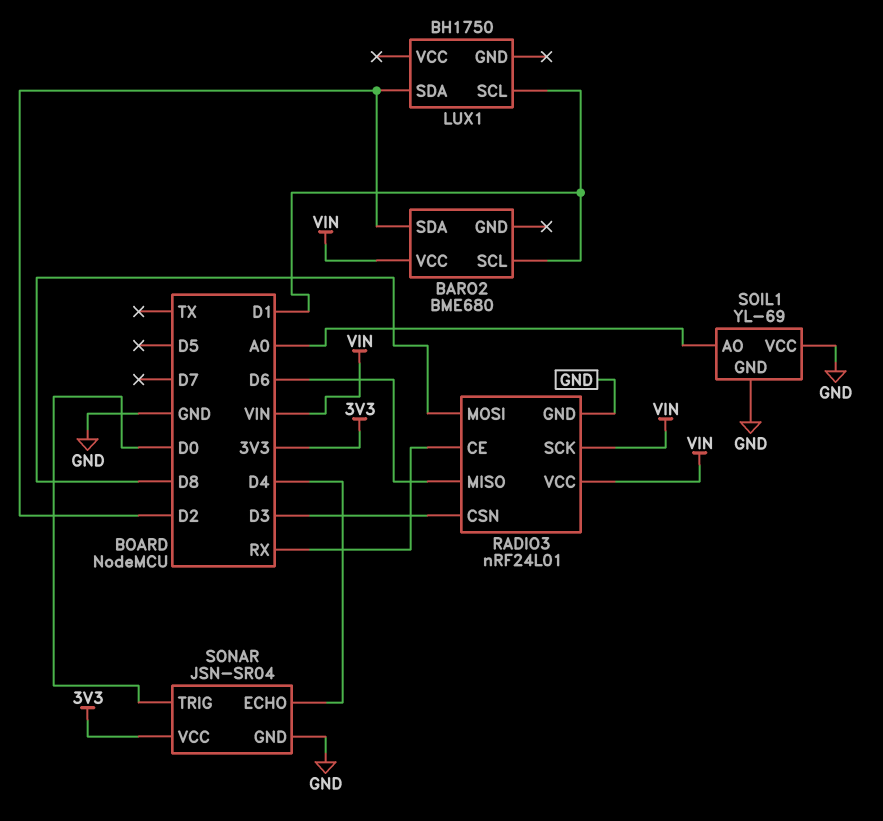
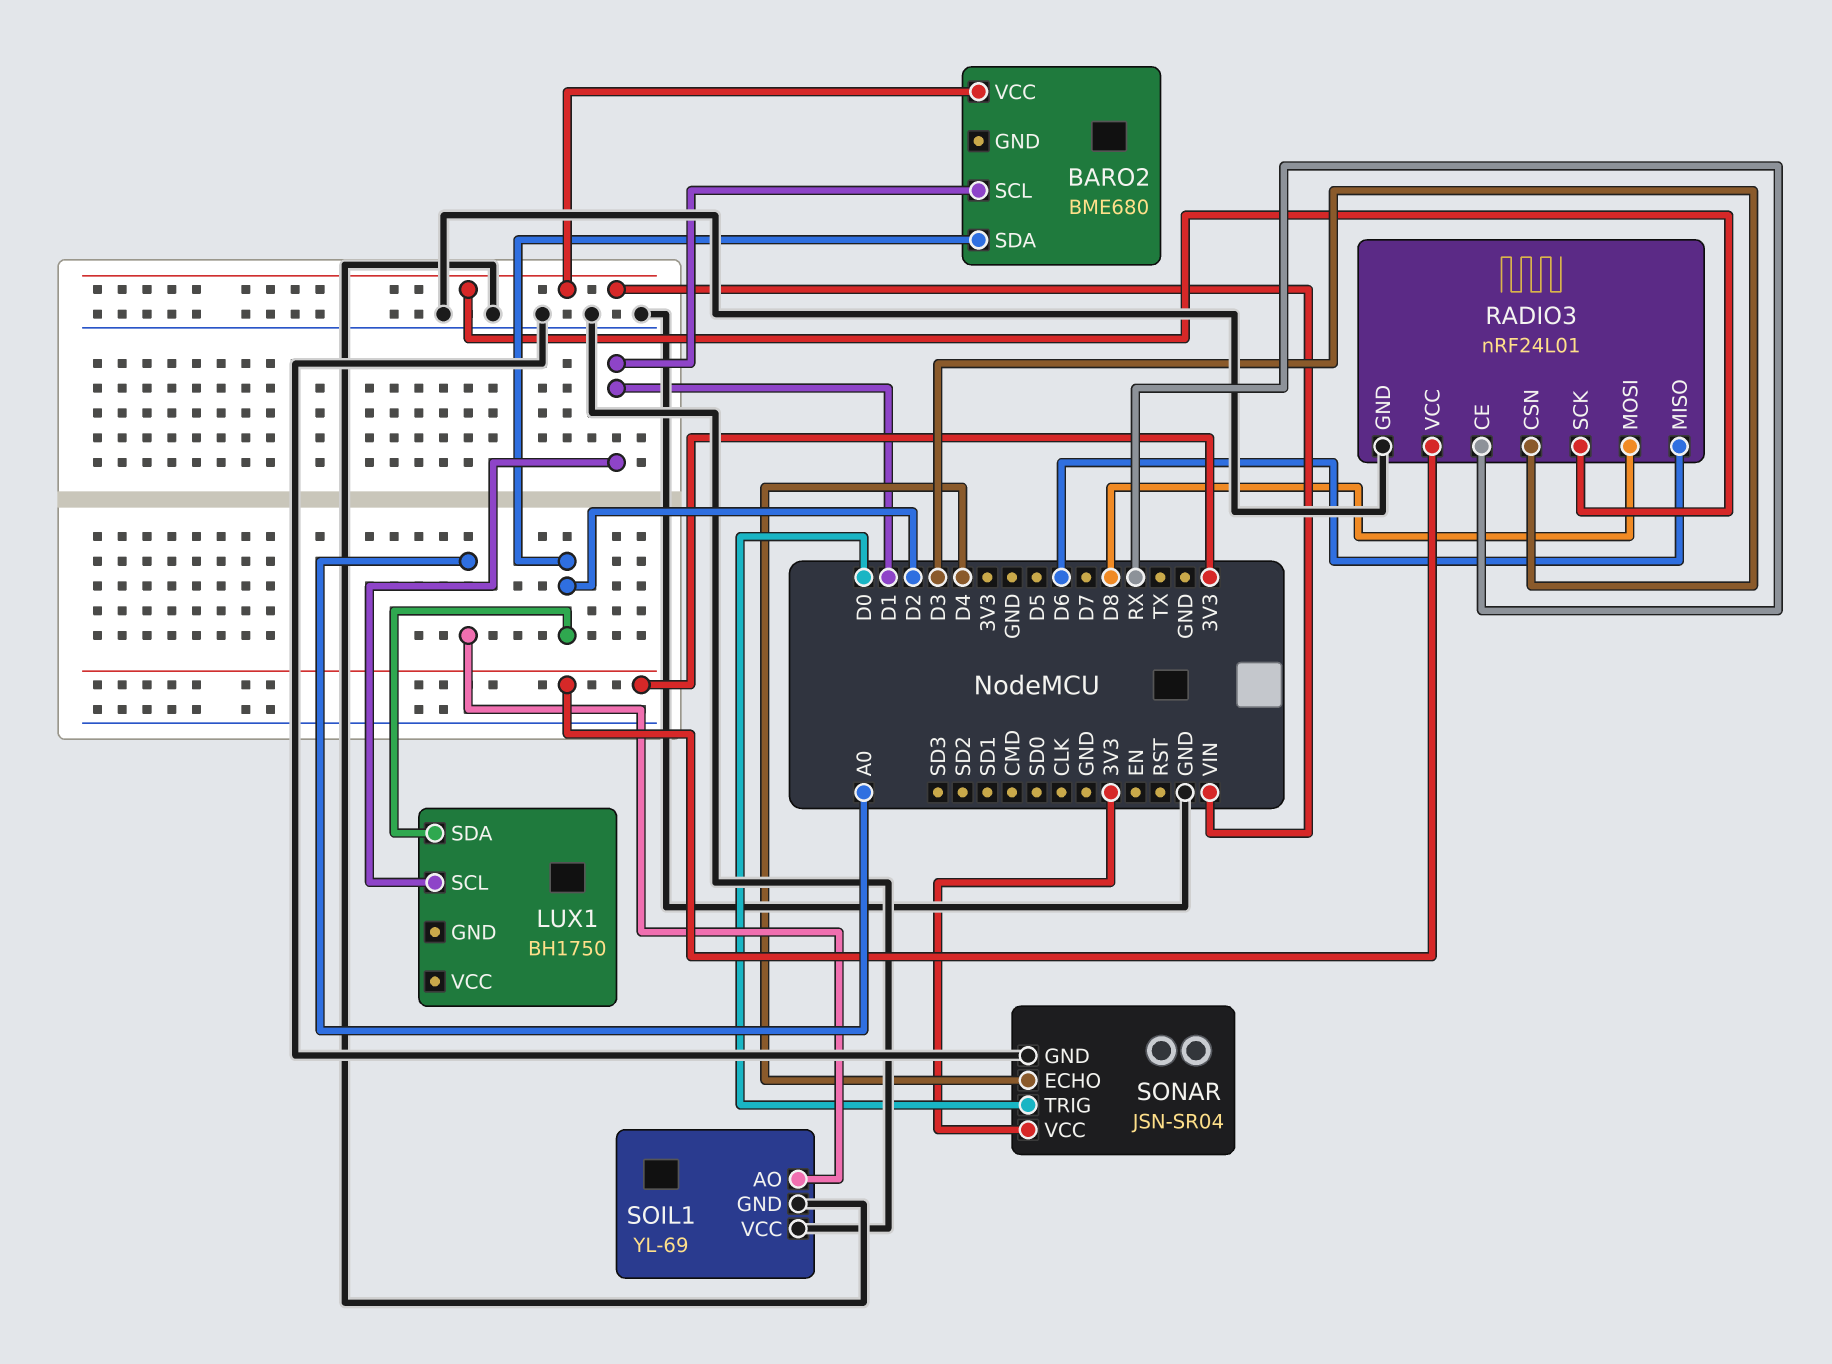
RADIO3 pin VCC: VIN -> 3V3

